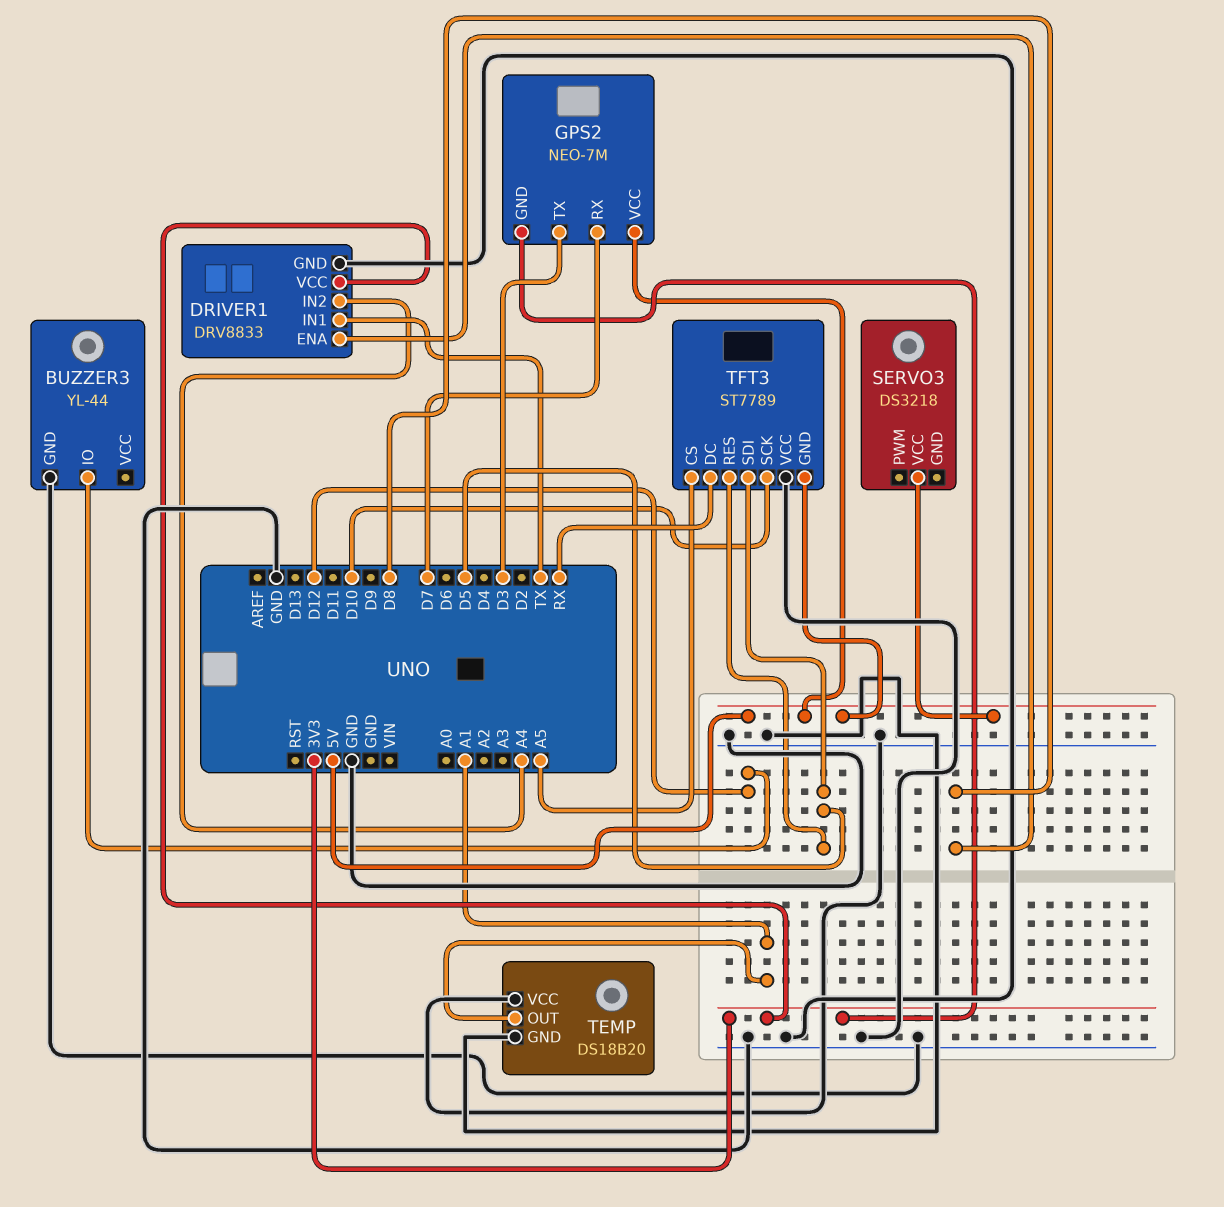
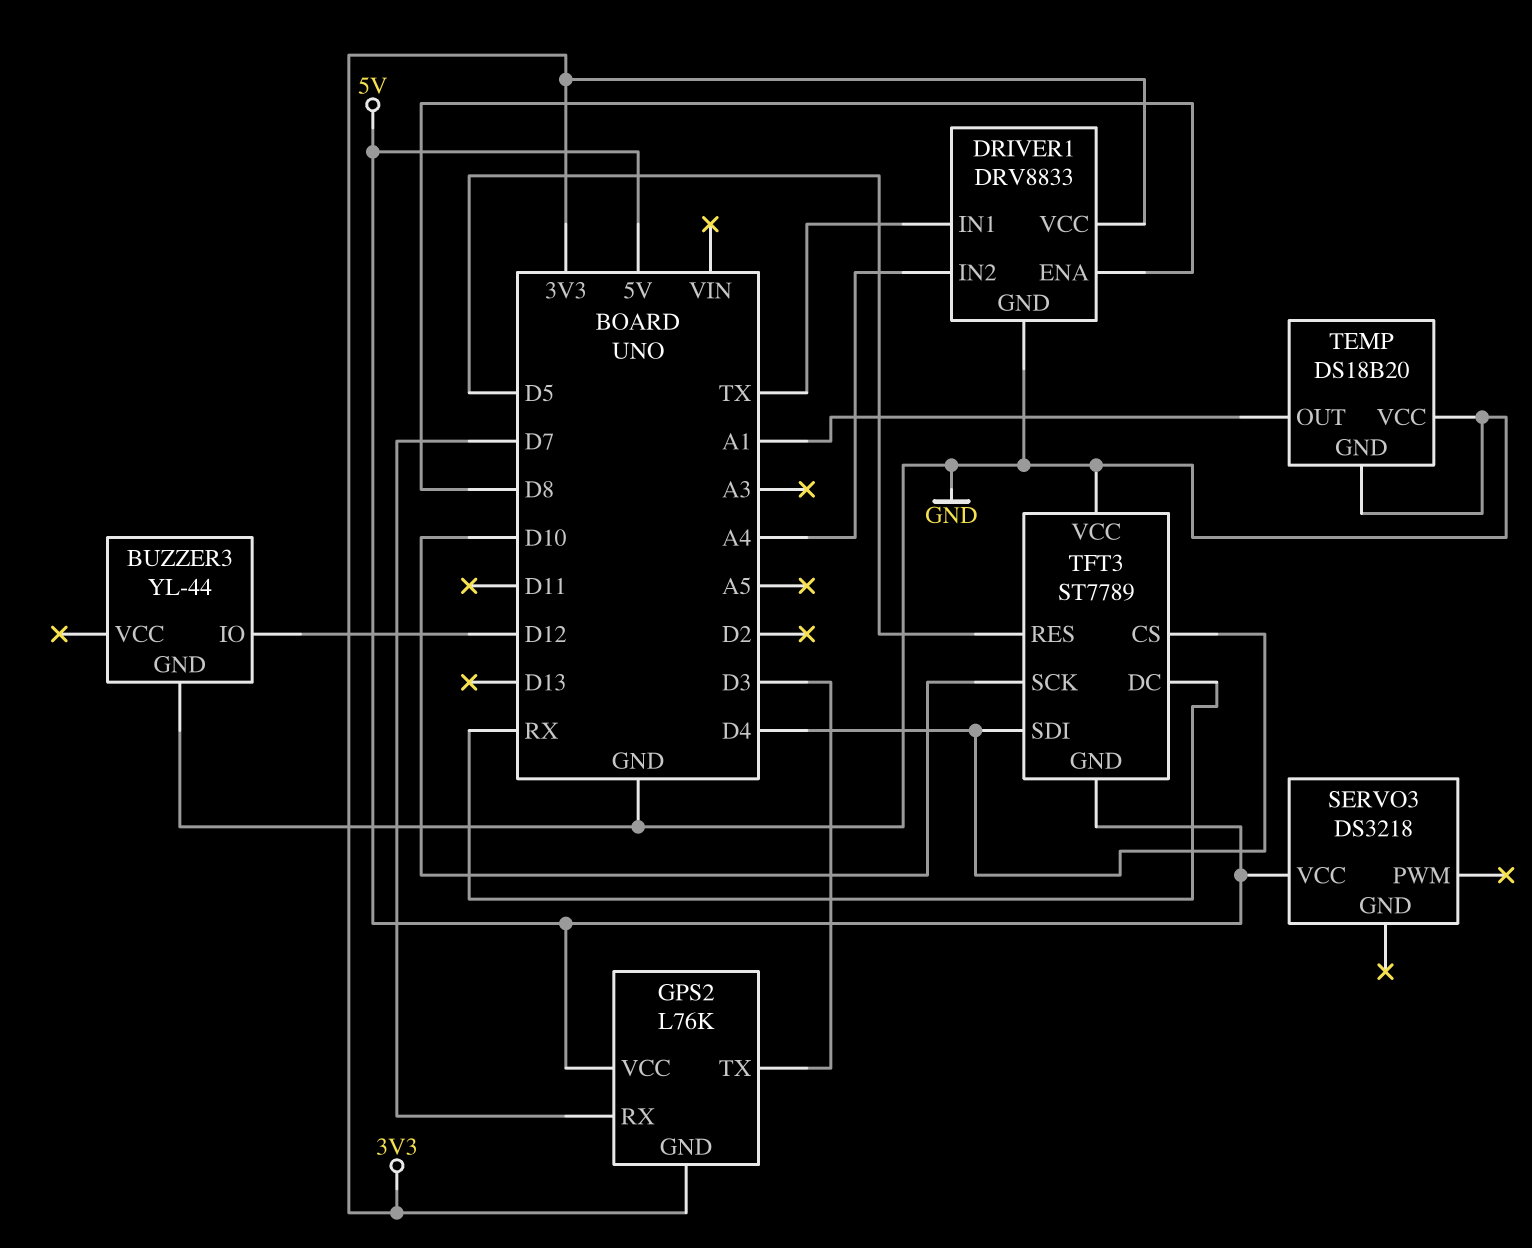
GPS2: NEO-7M -> L76K
TFT3 pin CS: A5 -> D4
TFT3 pin SDI: D5 -> D4

